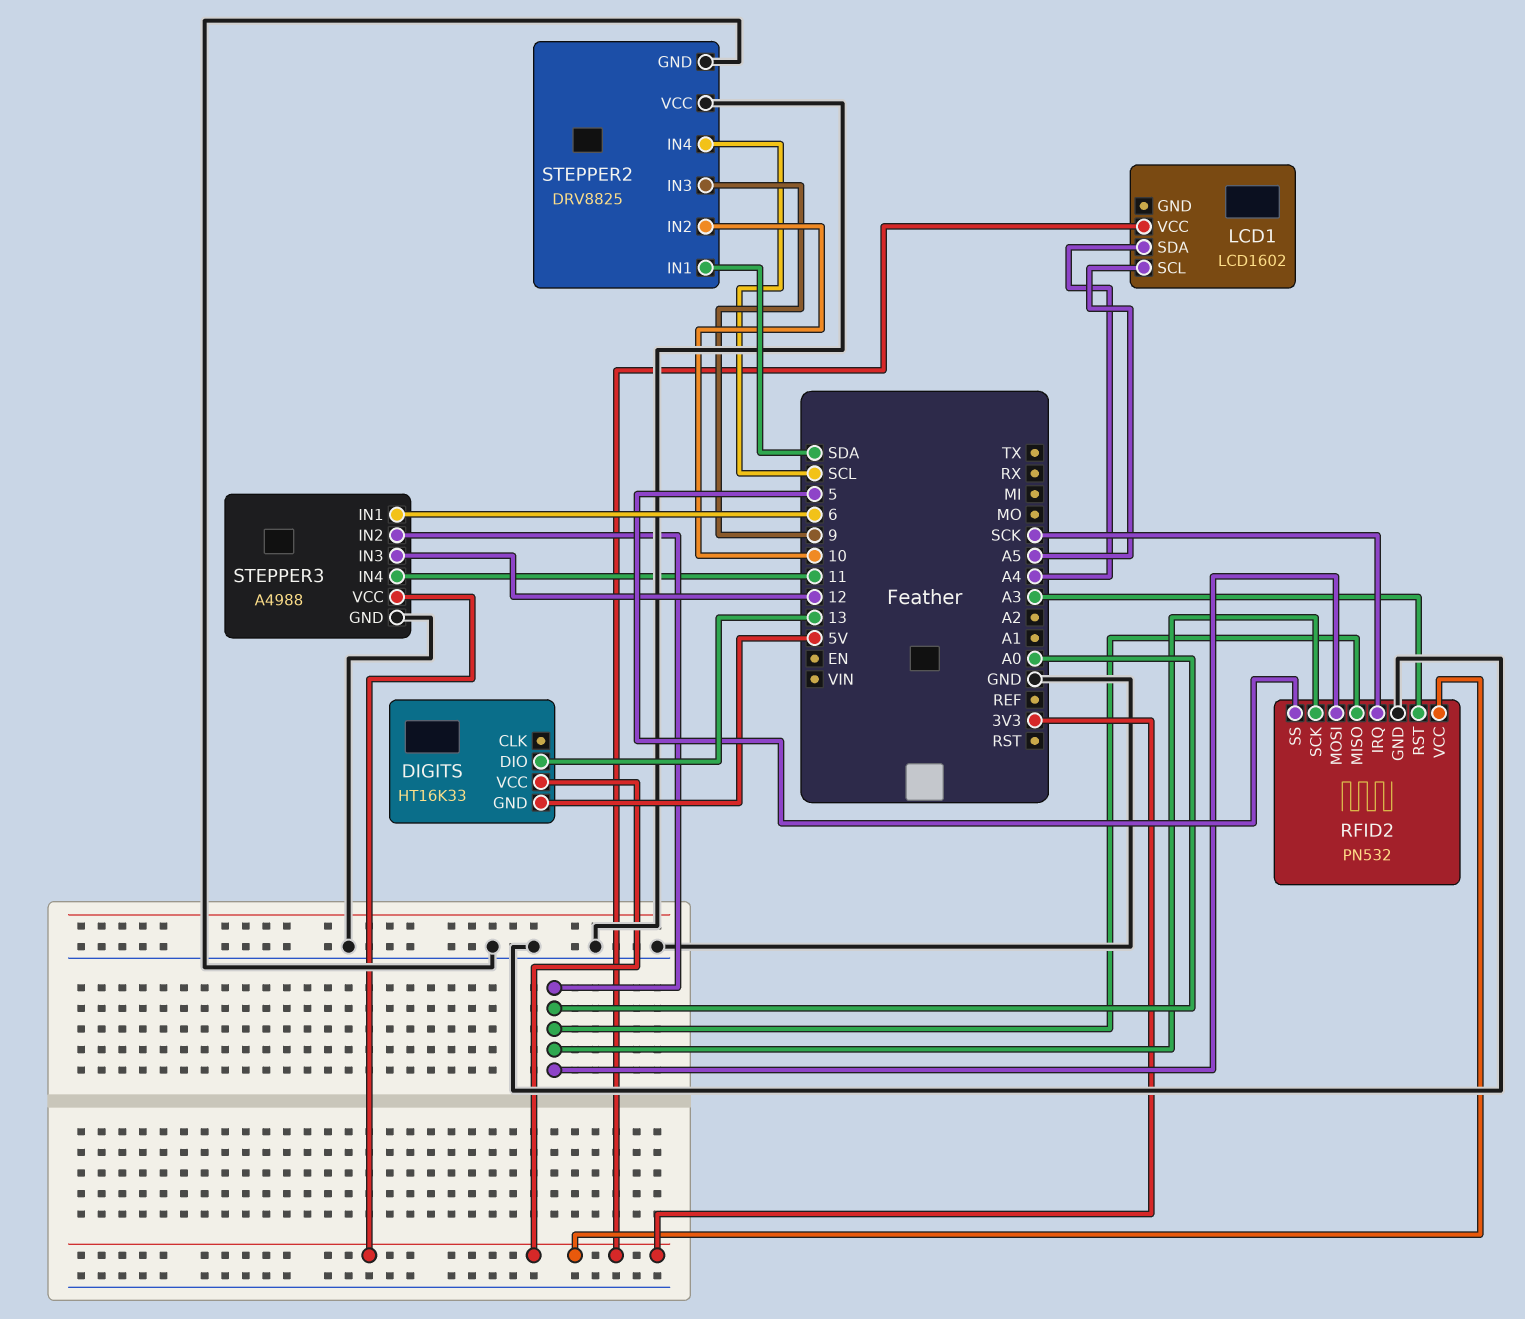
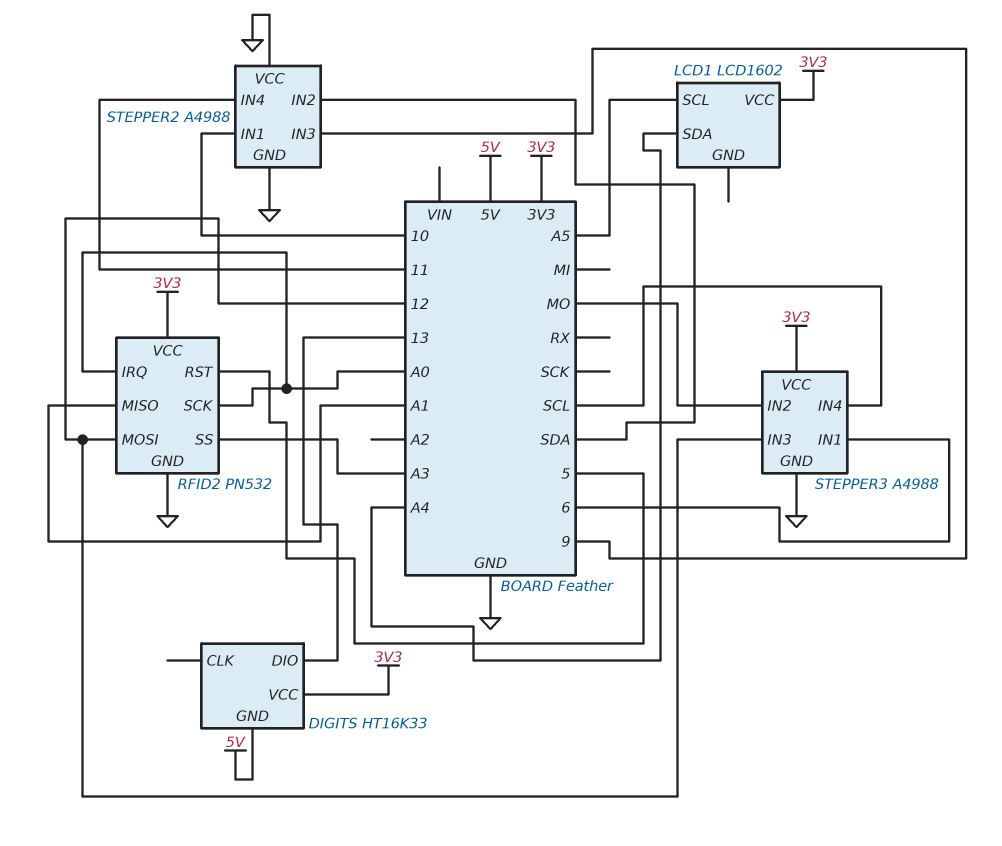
RFID2 pin IRQ: SCK -> A0
RFID2 pin MISO: A0 -> A1
RFID2 pin MOSI: A0 -> 12
RFID2 pin RST: A3 -> 5
RFID2 pin SS: 5 -> A3
STEPPER2: DRV8825 -> A4988
STEPPER2 pin IN1: SDA -> 10
STEPPER2 pin IN2: 10 -> SDA
STEPPER2 pin IN4: SCL -> 11
STEPPER3 pin IN2: A0 -> MO
STEPPER3 pin IN4: 11 -> SCL

